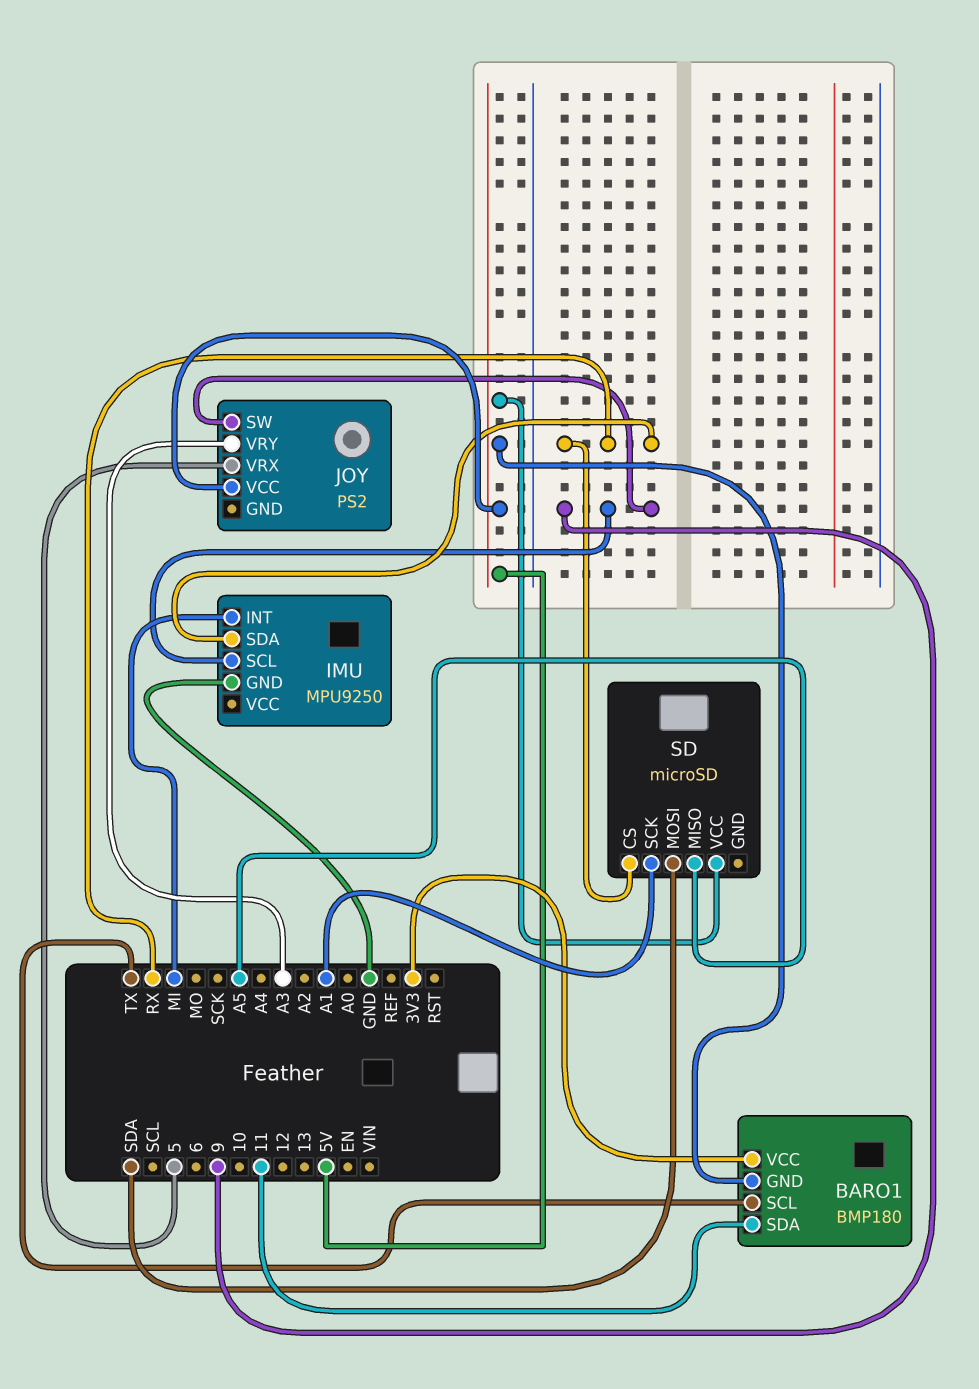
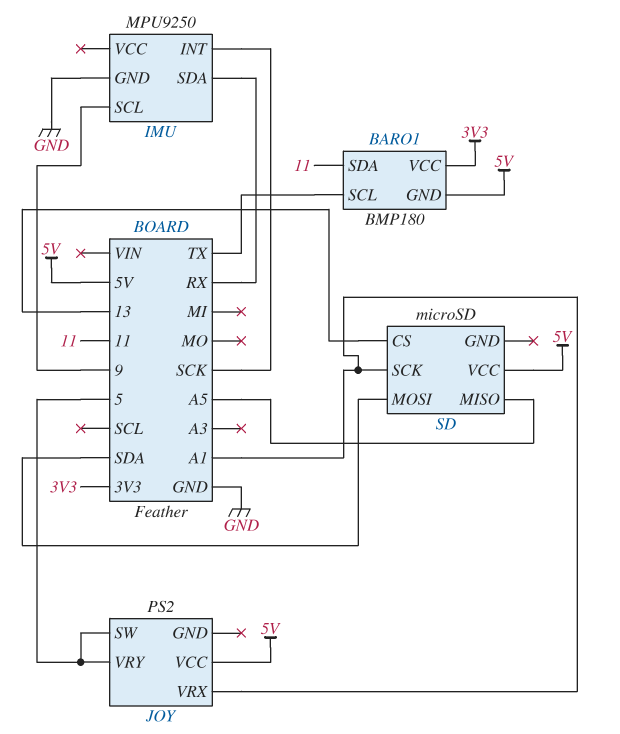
IMU pin INT: MI -> SCK
JOY pin SW: 9 -> 5
JOY pin VRX: 5 -> A1
JOY pin VRY: A3 -> 5
SD pin CS: RX -> 13

